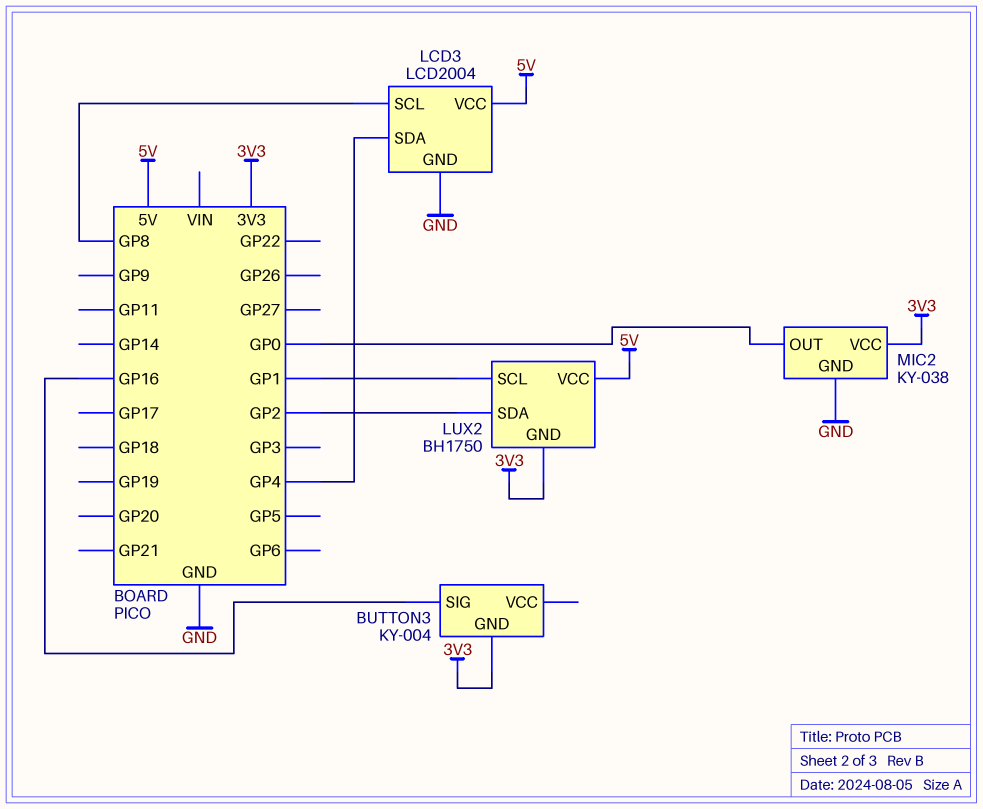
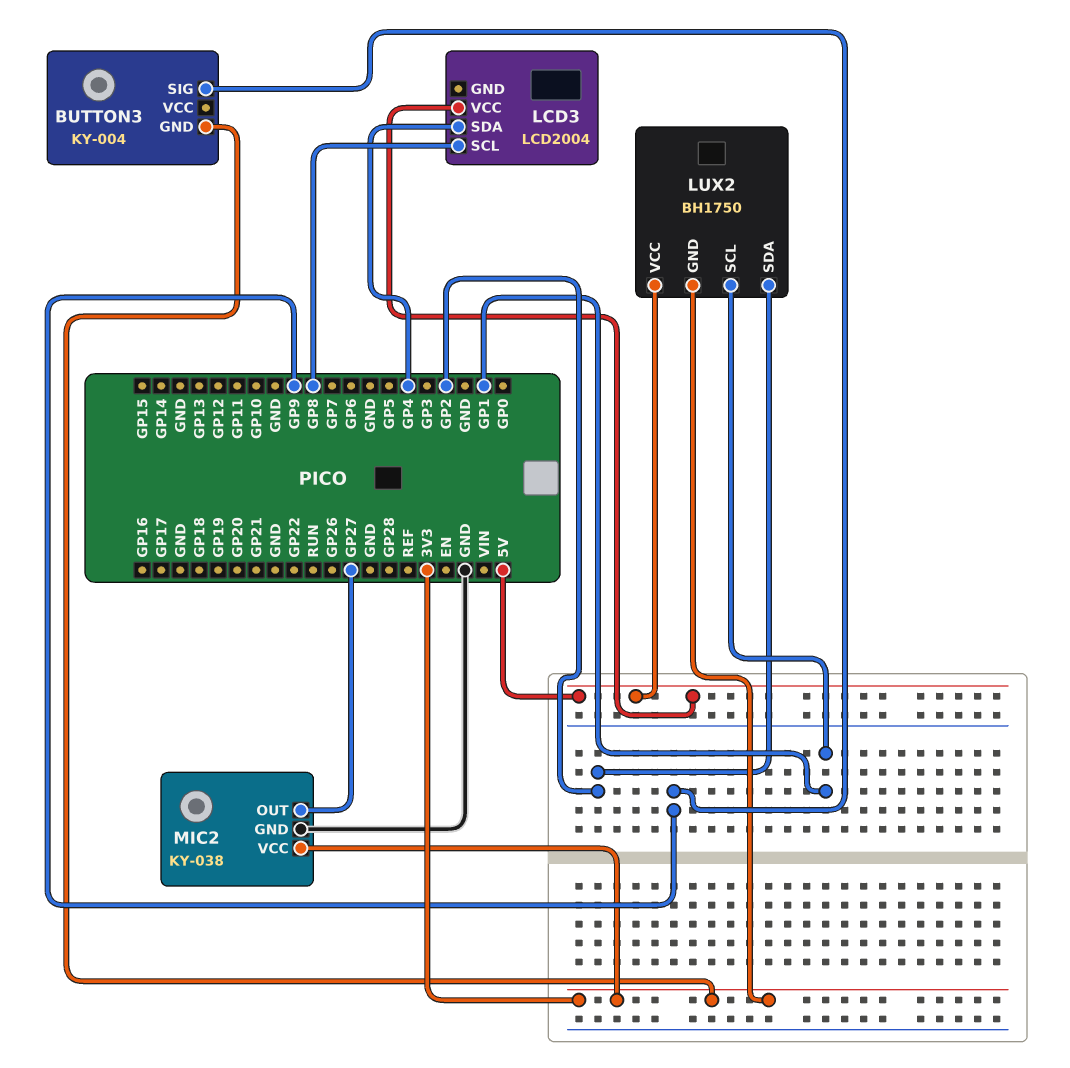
BUTTON3 pin SIG: GP16 -> GP9
LCD3 pin GND: GND -> none
MIC2 pin OUT: GP0 -> GP27

